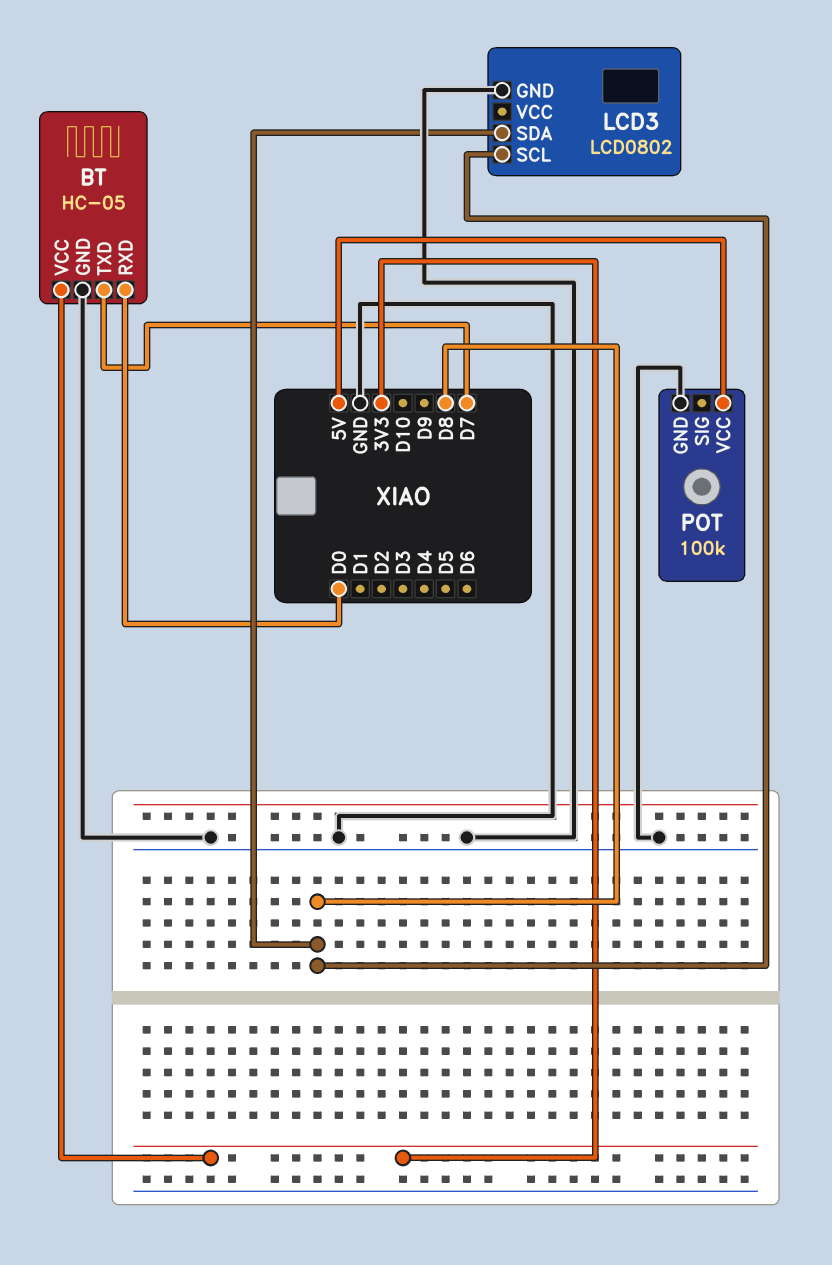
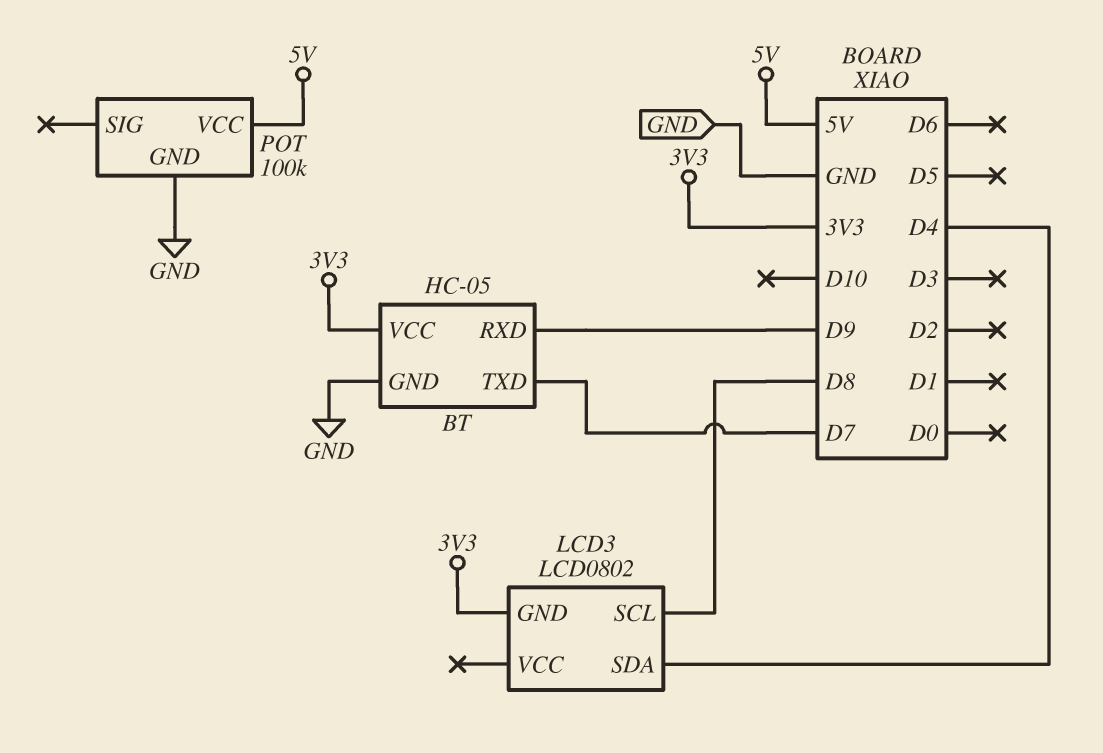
BT pin RXD: D0 -> D9
LCD3 pin GND: GND -> 3V3
LCD3 pin SDA: D8 -> D4

